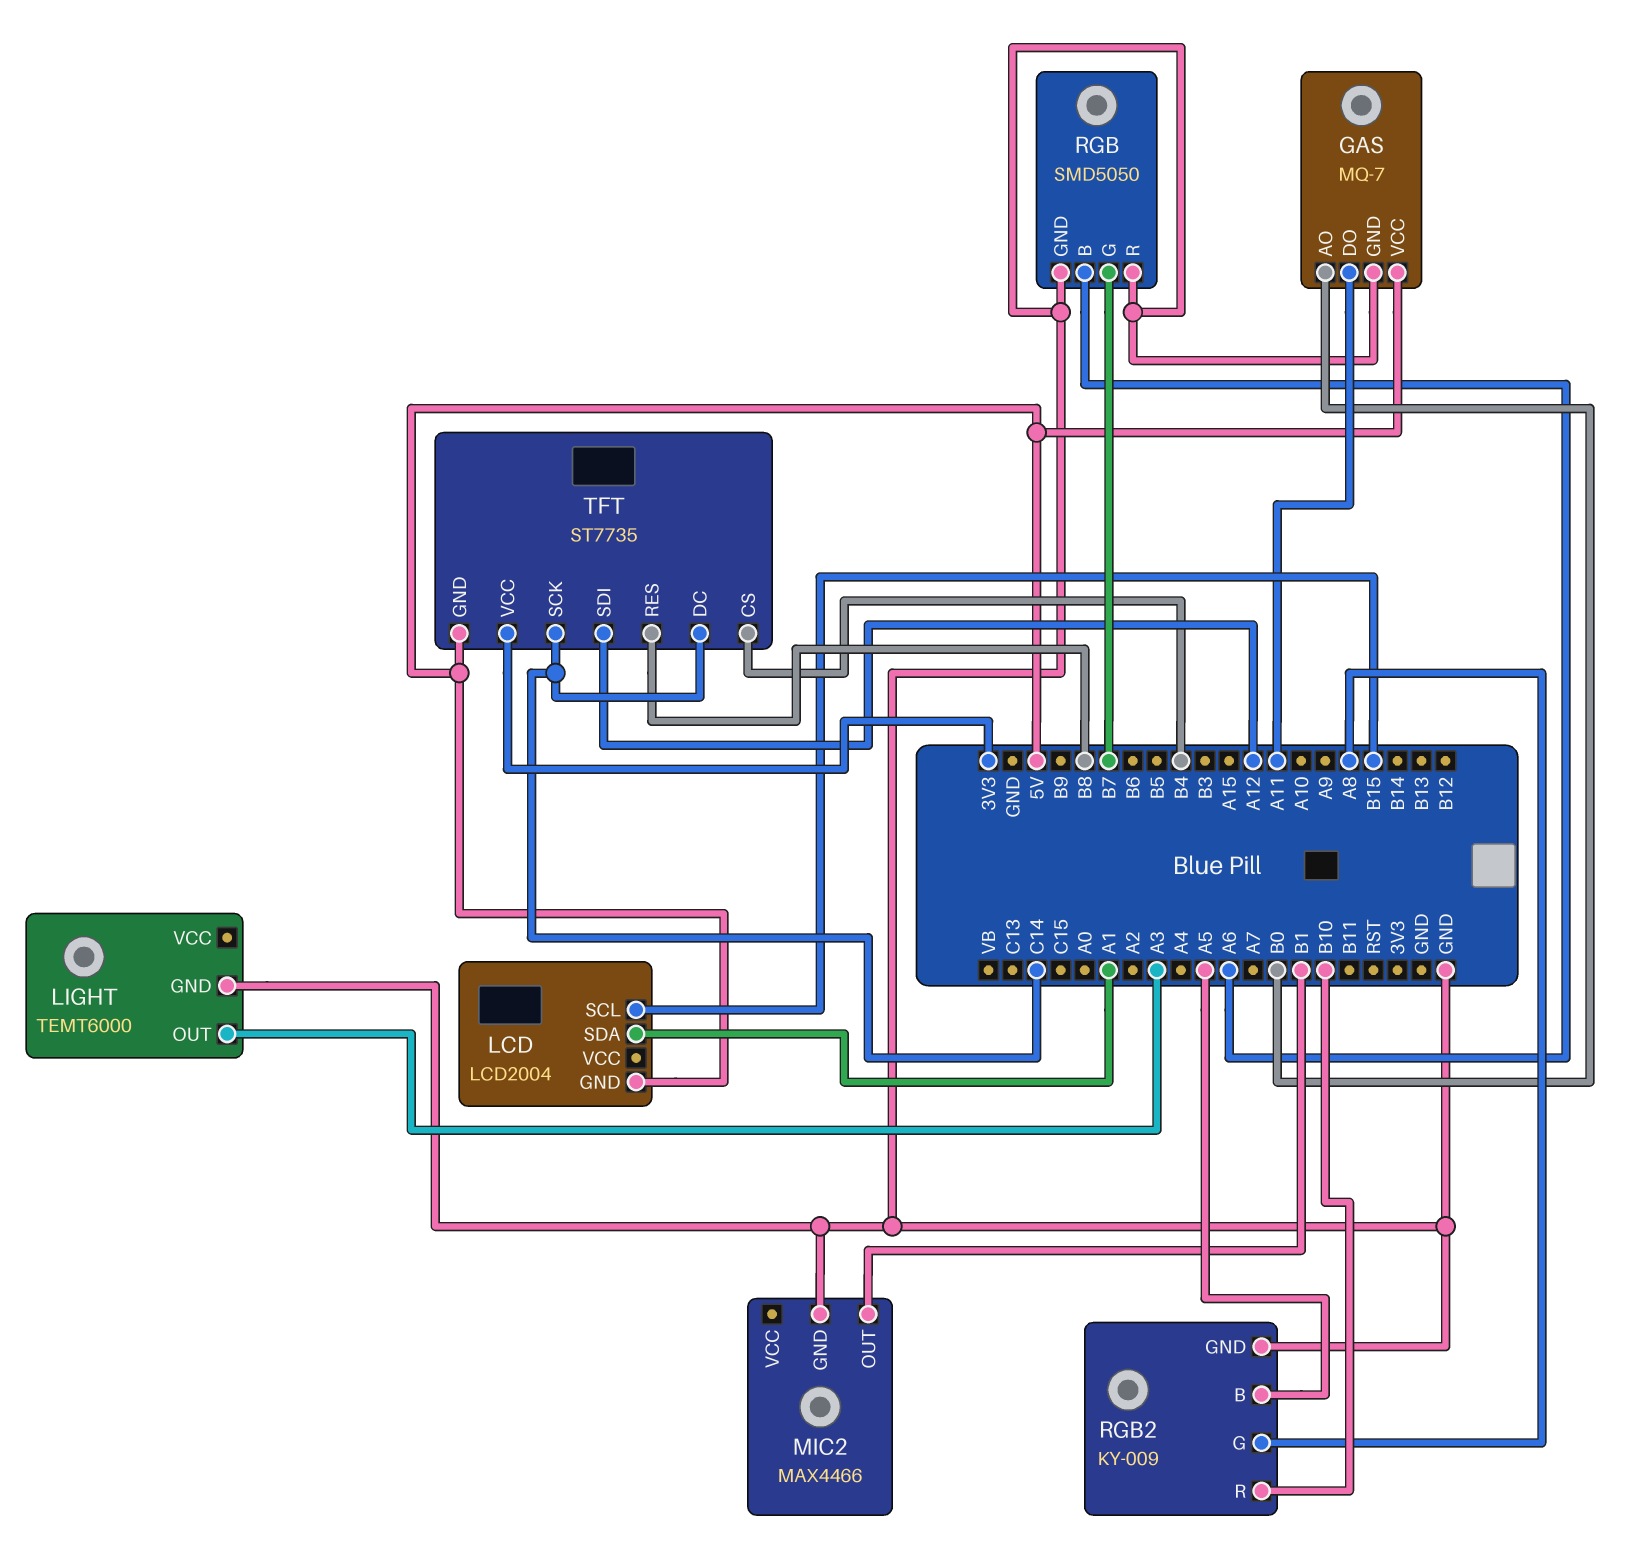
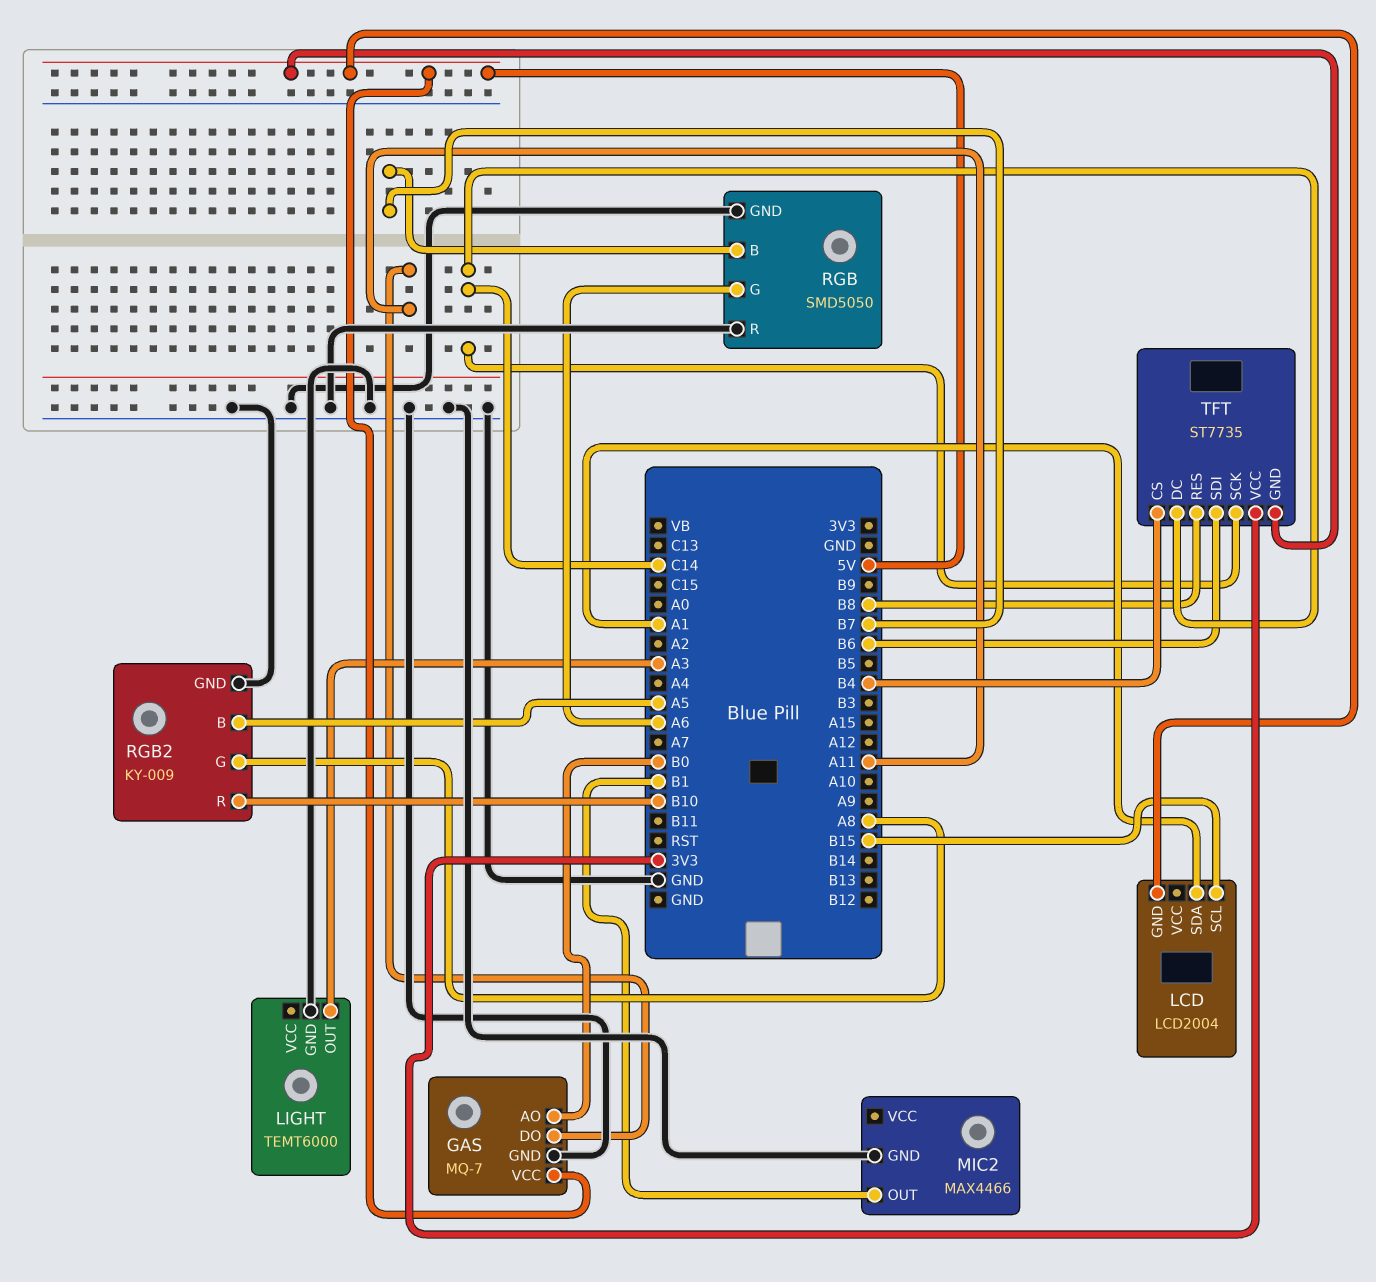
RGB pin B: A6 -> B7
RGB pin G: B7 -> A6
TFT pin SDI: A12 -> B6

